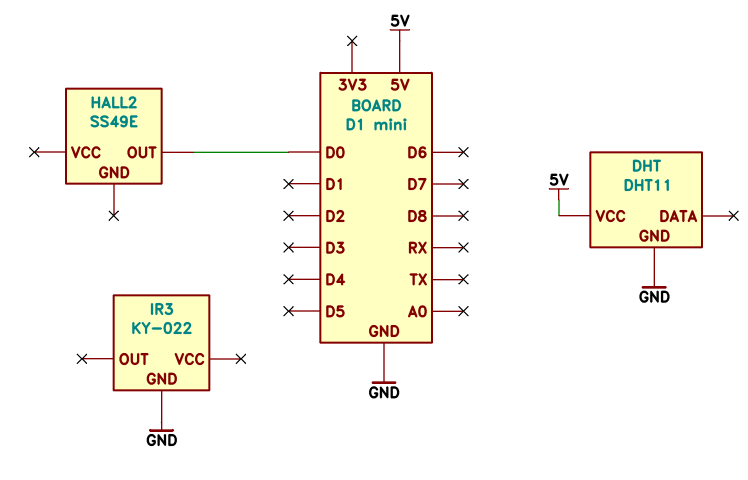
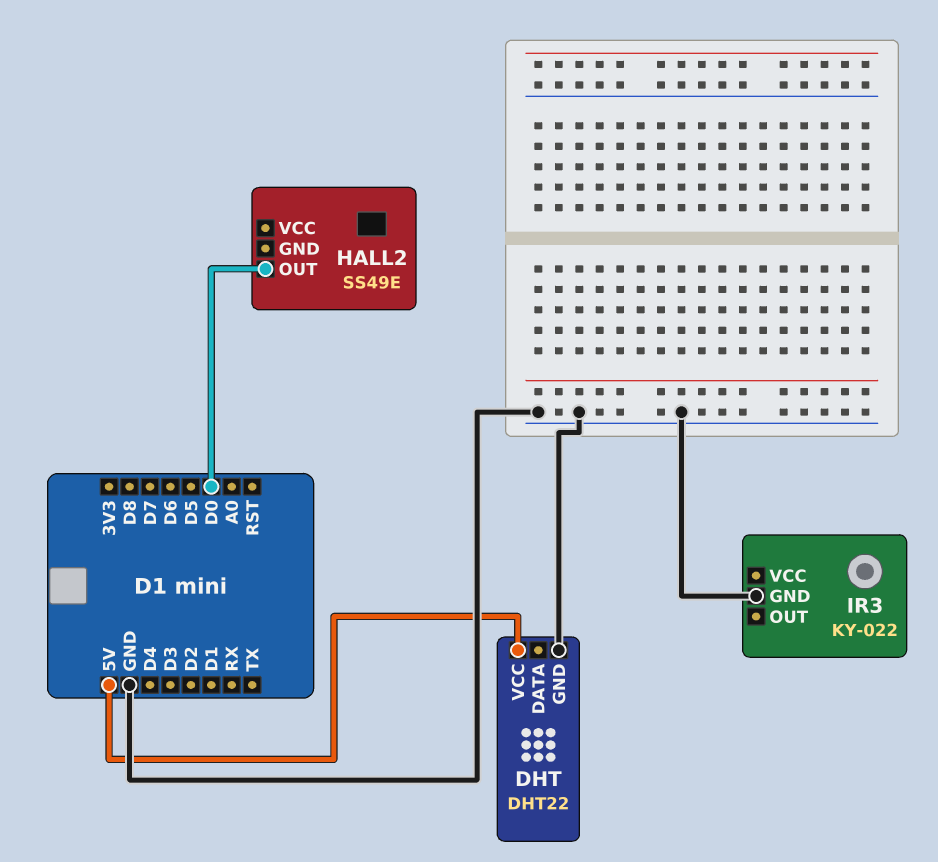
DHT: DHT11 -> DHT22

